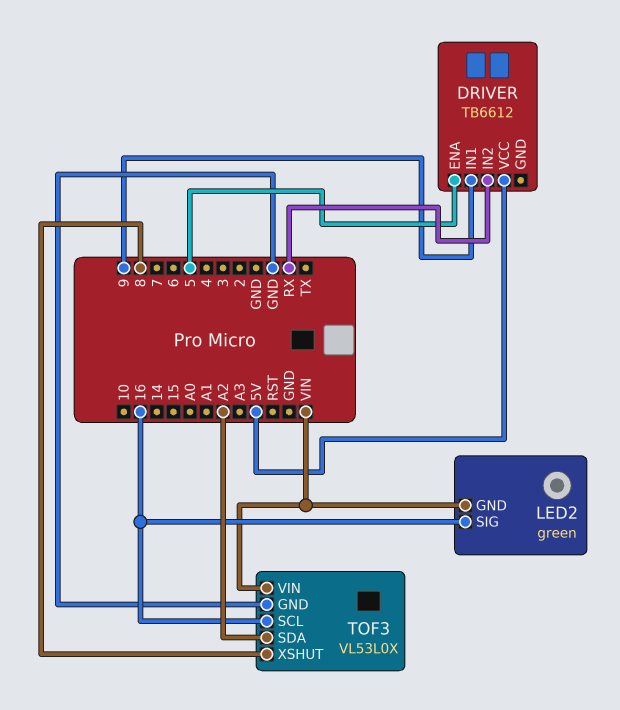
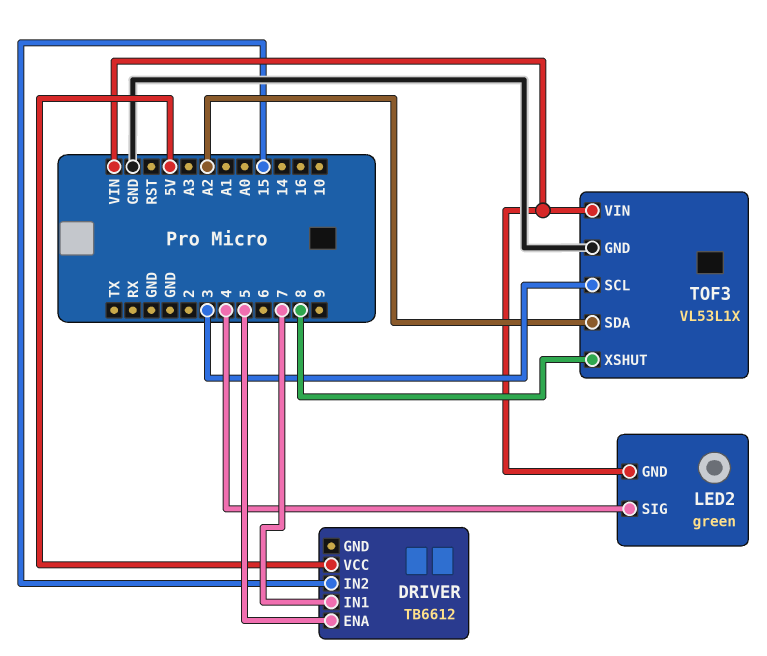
DRIVER pin IN1: 9 -> 7
DRIVER pin IN2: RX -> 15
LED2 pin SIG: 16 -> 4
TOF3: VL53L0X -> VL53L1X
TOF3 pin SCL: 16 -> 3

